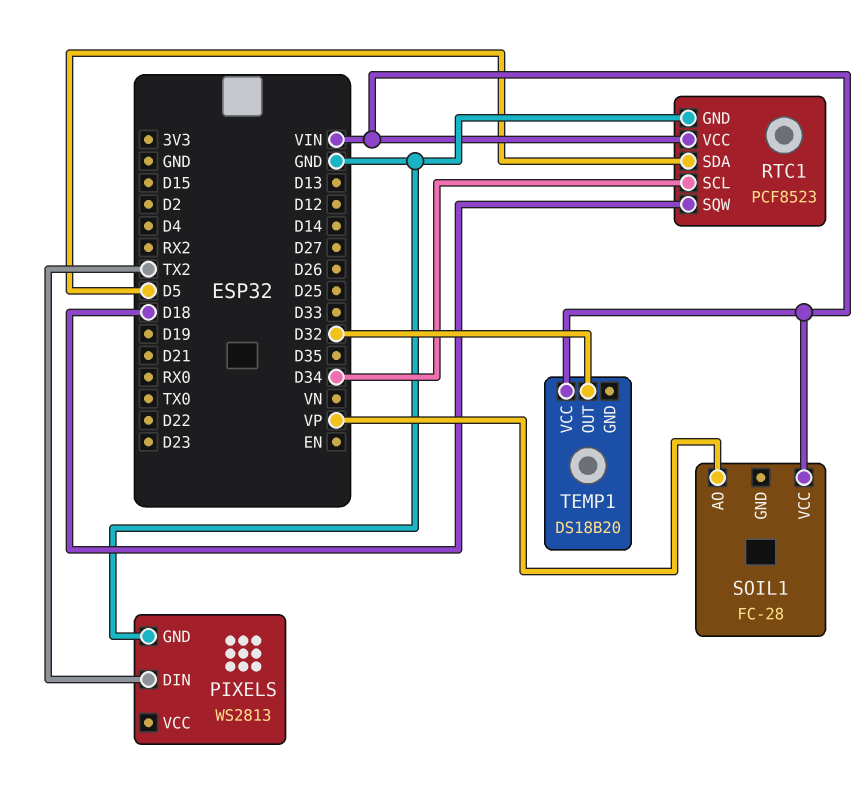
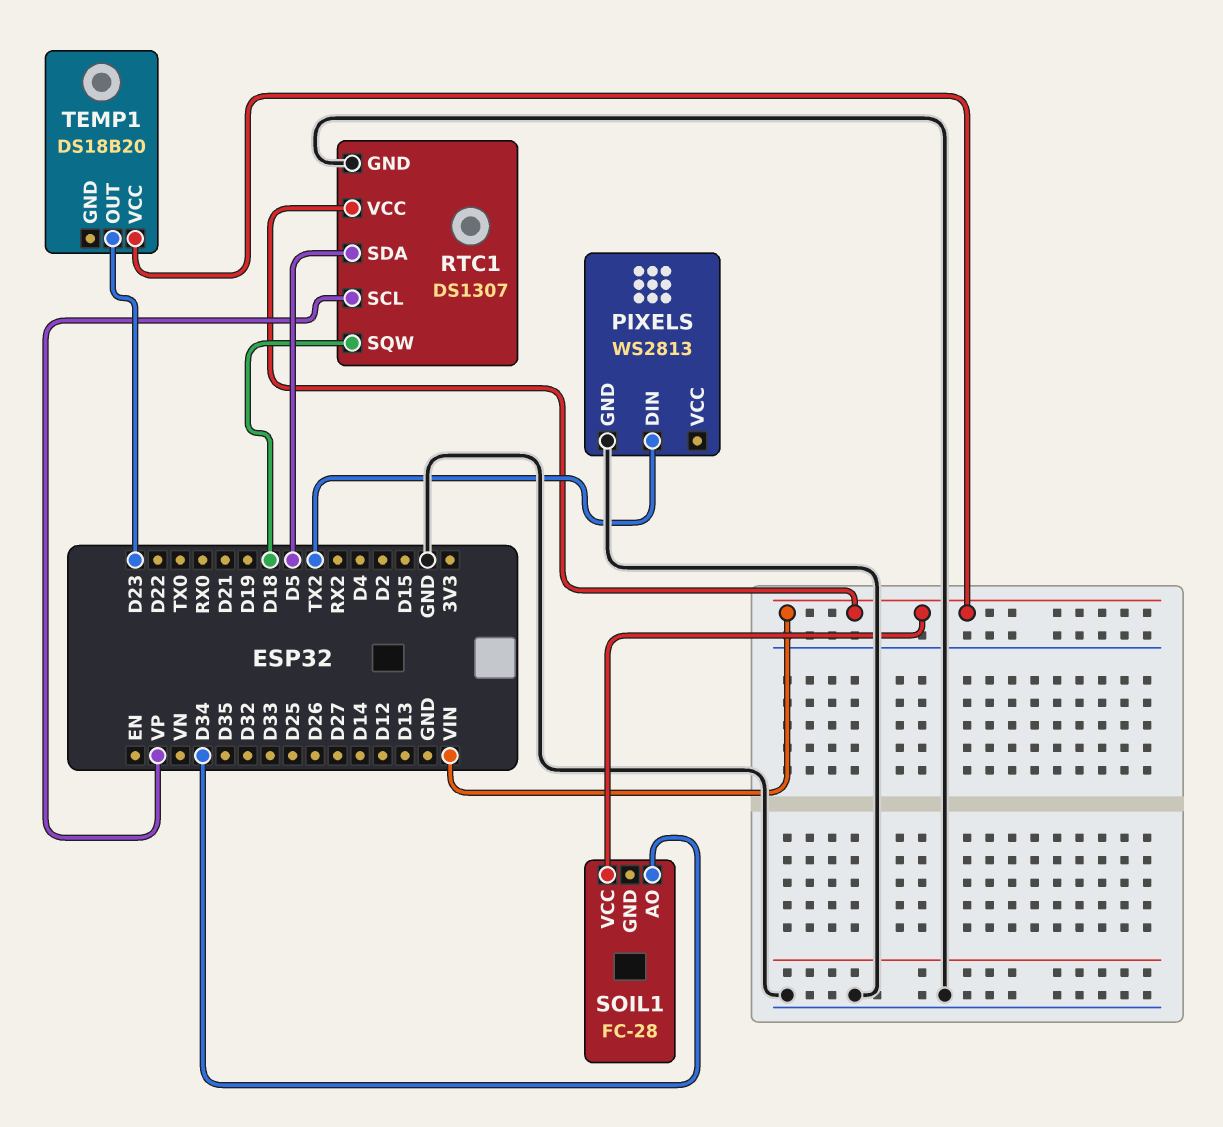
RTC1: PCF8523 -> DS1307
RTC1 pin SCL: D34 -> VP
SOIL1 pin AO: VP -> D34
TEMP1 pin OUT: D32 -> D23

